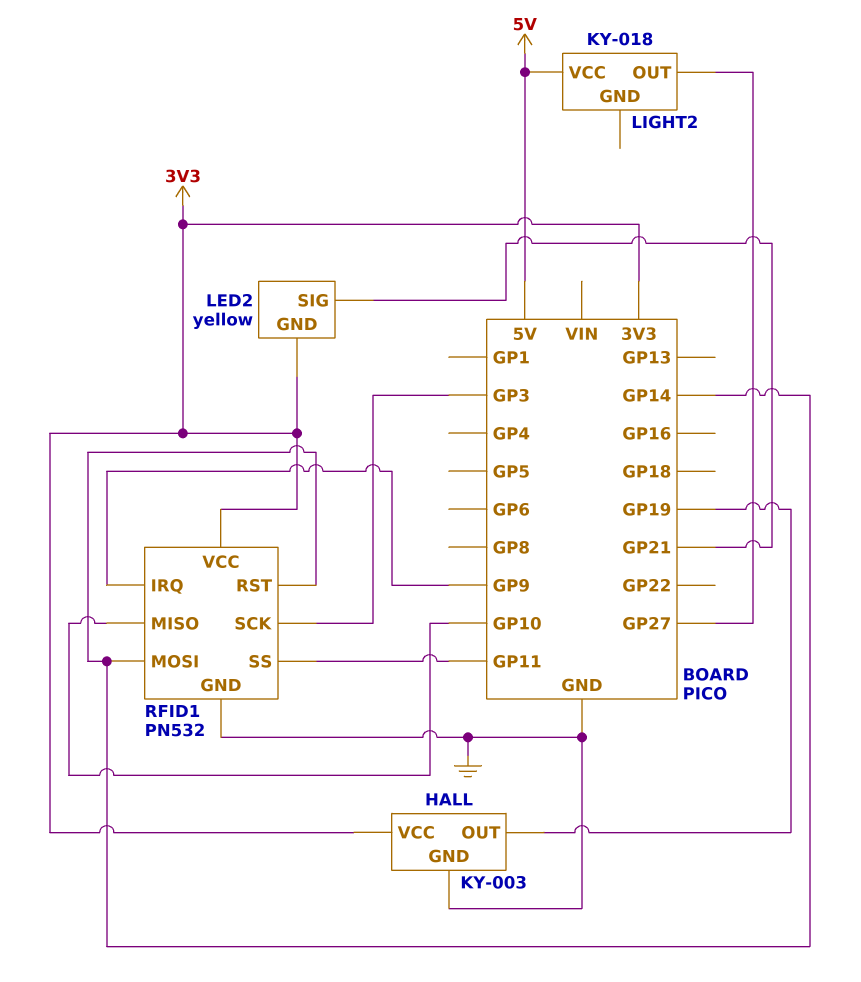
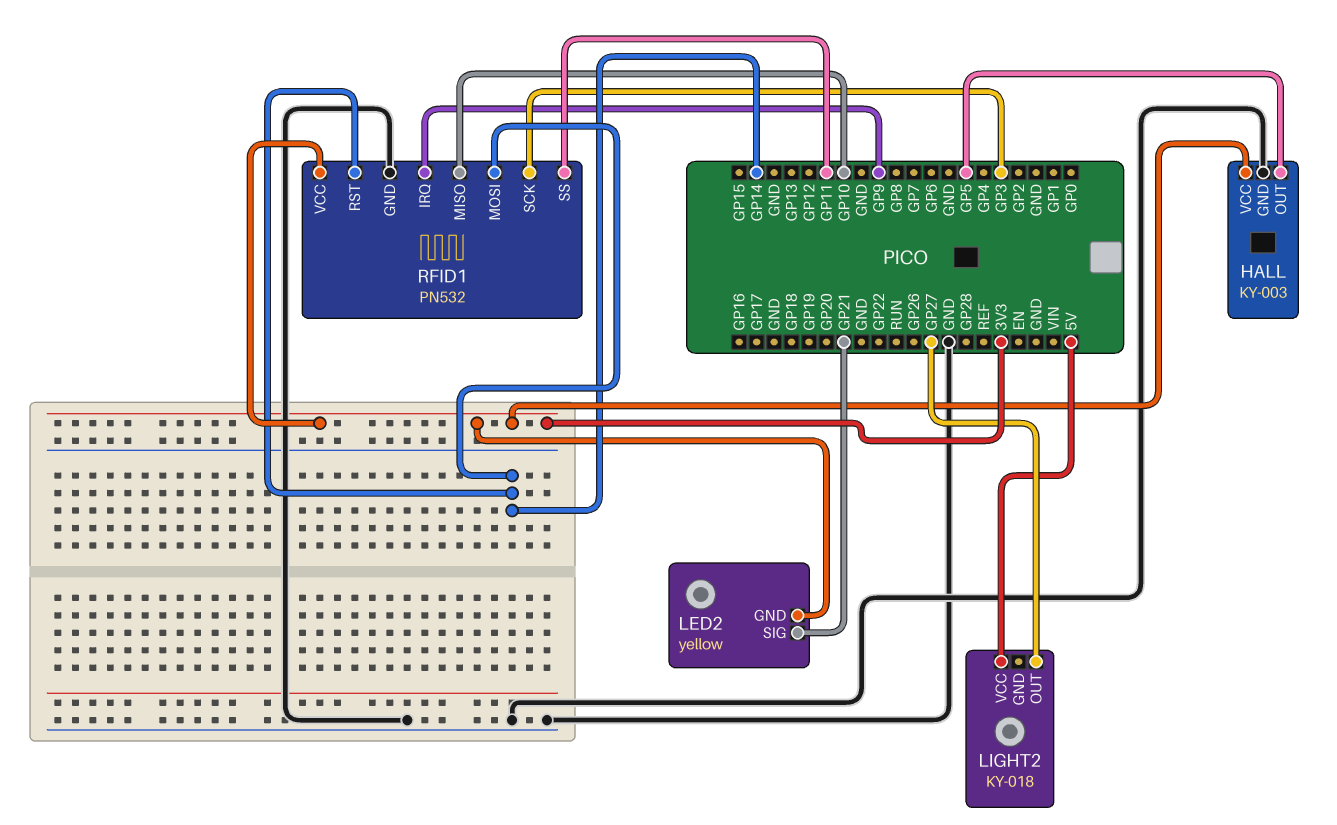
HALL pin OUT: GP19 -> GP5

